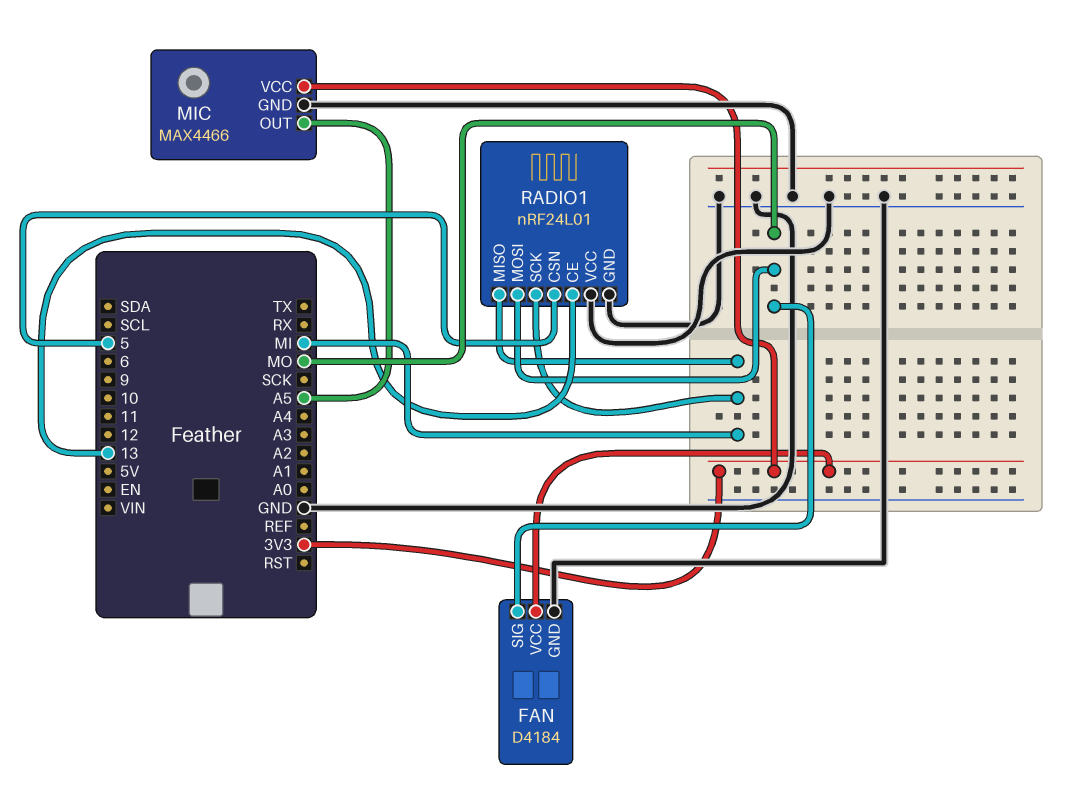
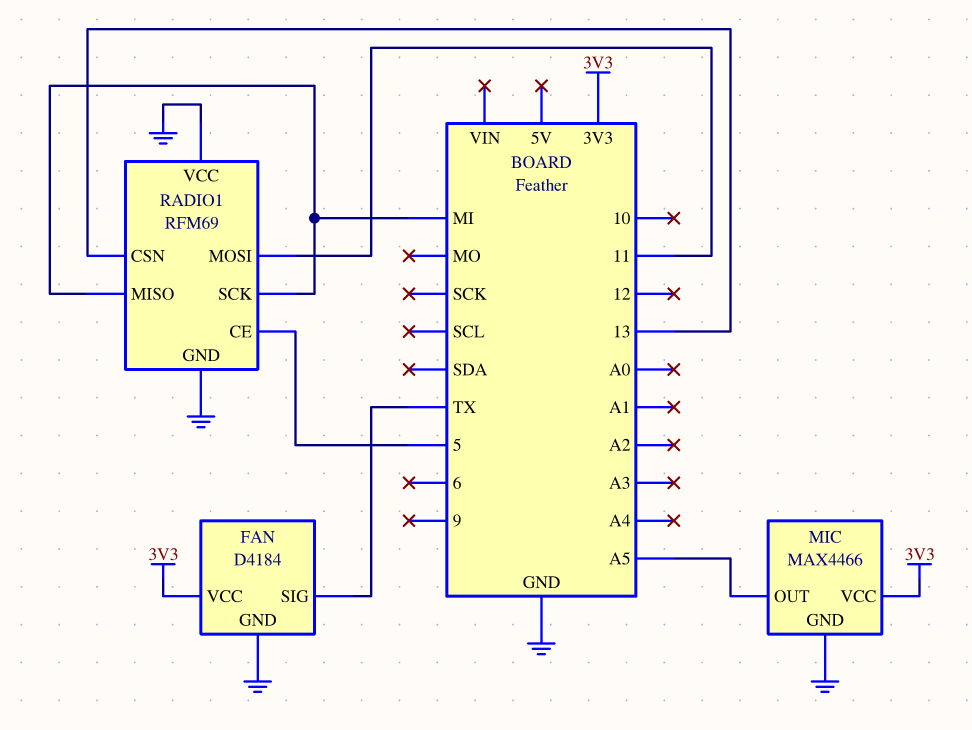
FAN pin SIG: MO -> TX
RADIO1: nRF24L01 -> RFM69
RADIO1 pin CE: 13 -> 5
RADIO1 pin CSN: 5 -> 13
RADIO1 pin MOSI: MO -> 11

